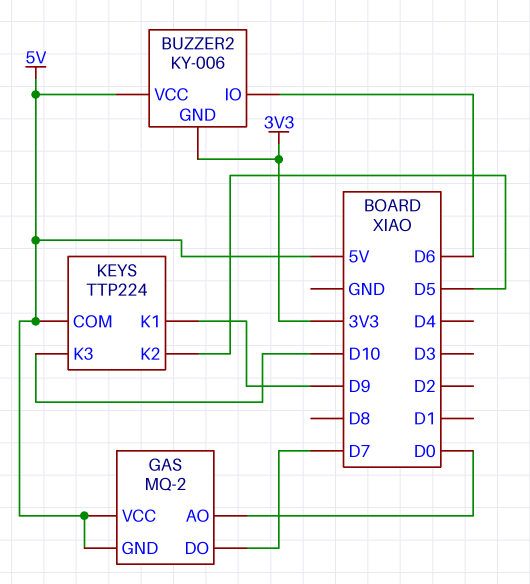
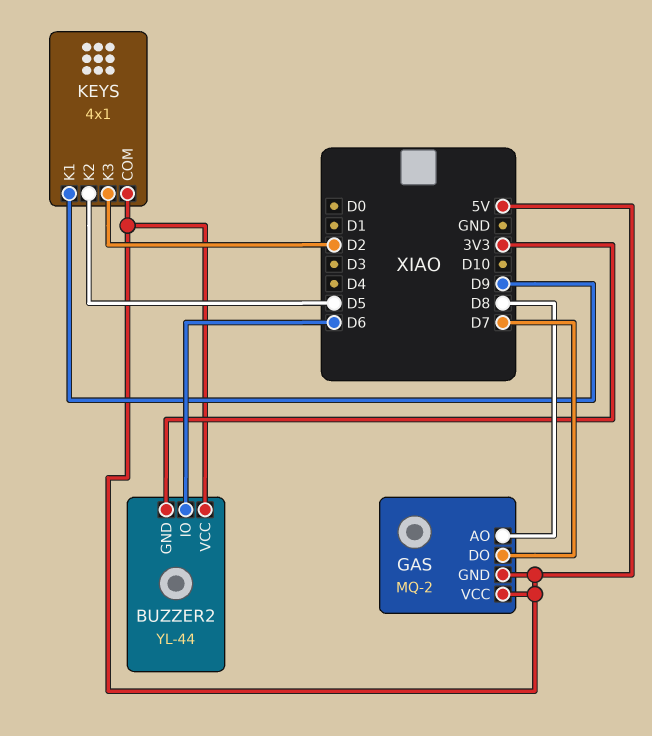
BUZZER2: KY-006 -> YL-44
GAS pin AO: D0 -> D8
KEYS: TTP224 -> 4x1
KEYS pin K3: D10 -> D2

